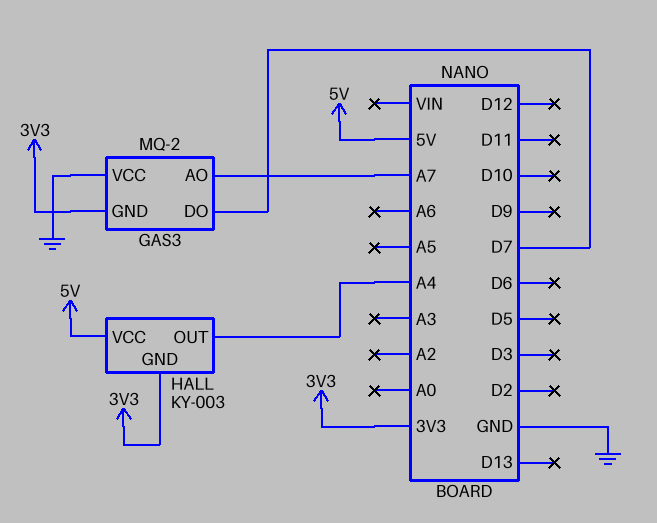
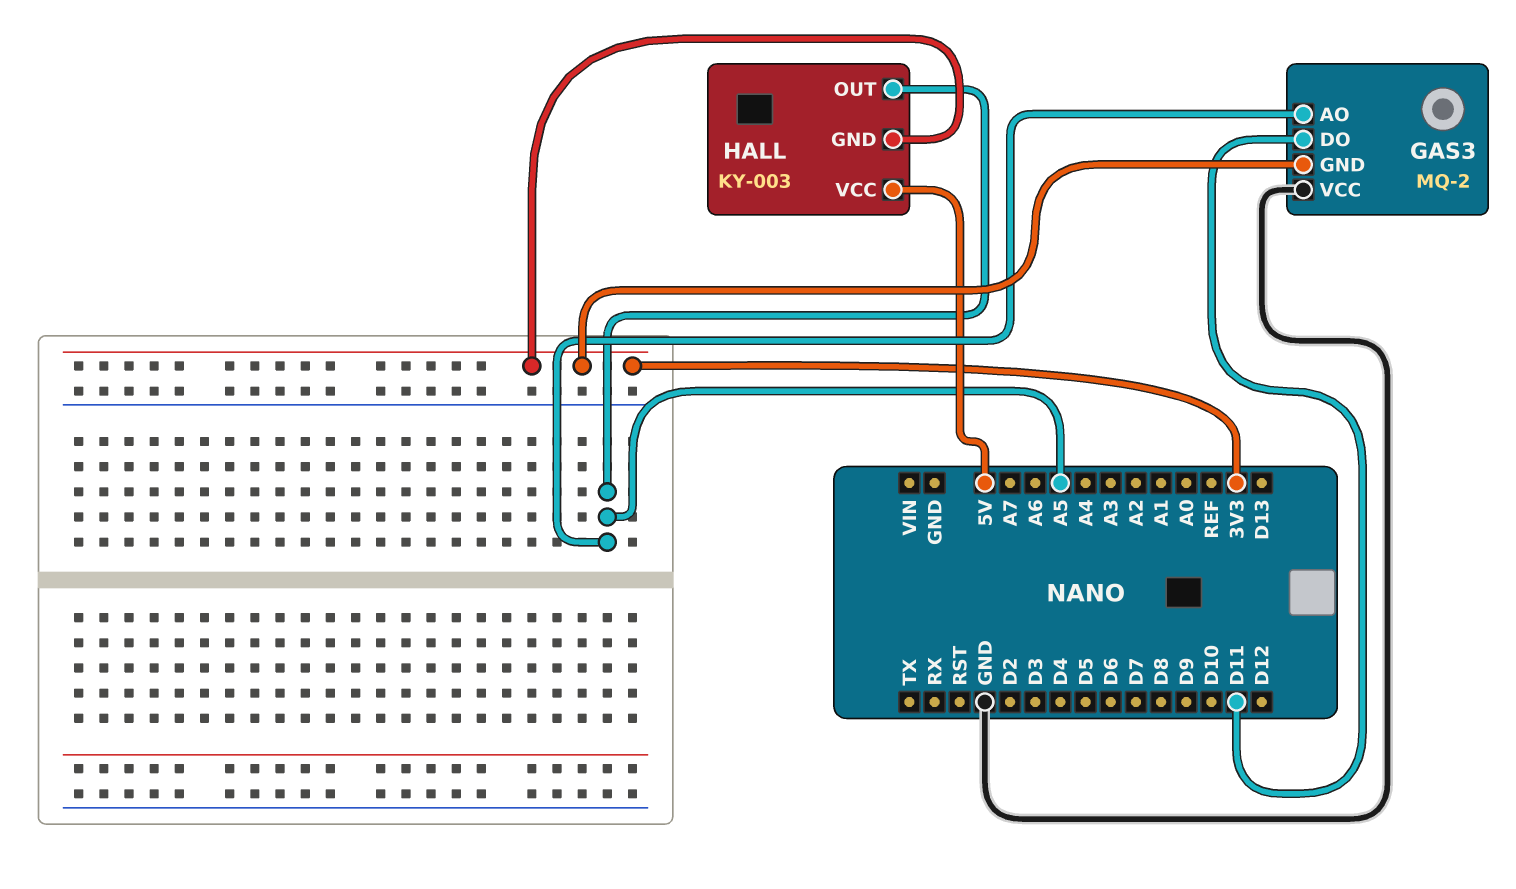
GAS3 pin AO: A7 -> A5
GAS3 pin DO: D7 -> D11
HALL pin OUT: A4 -> A5

